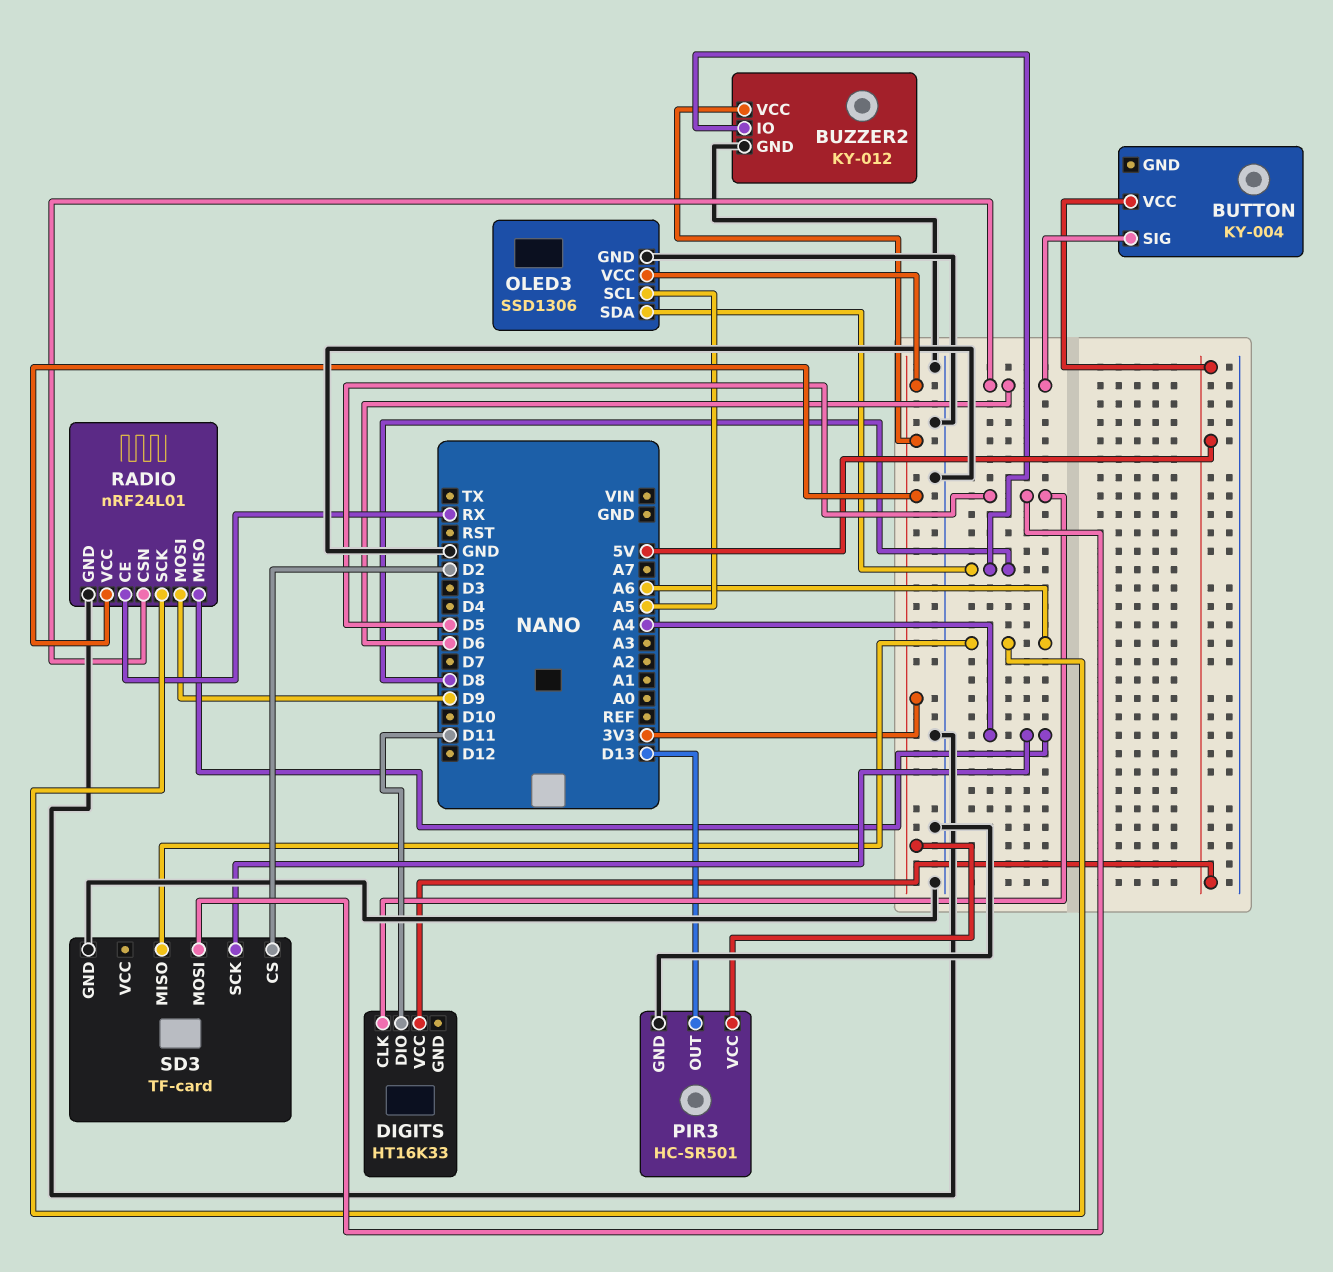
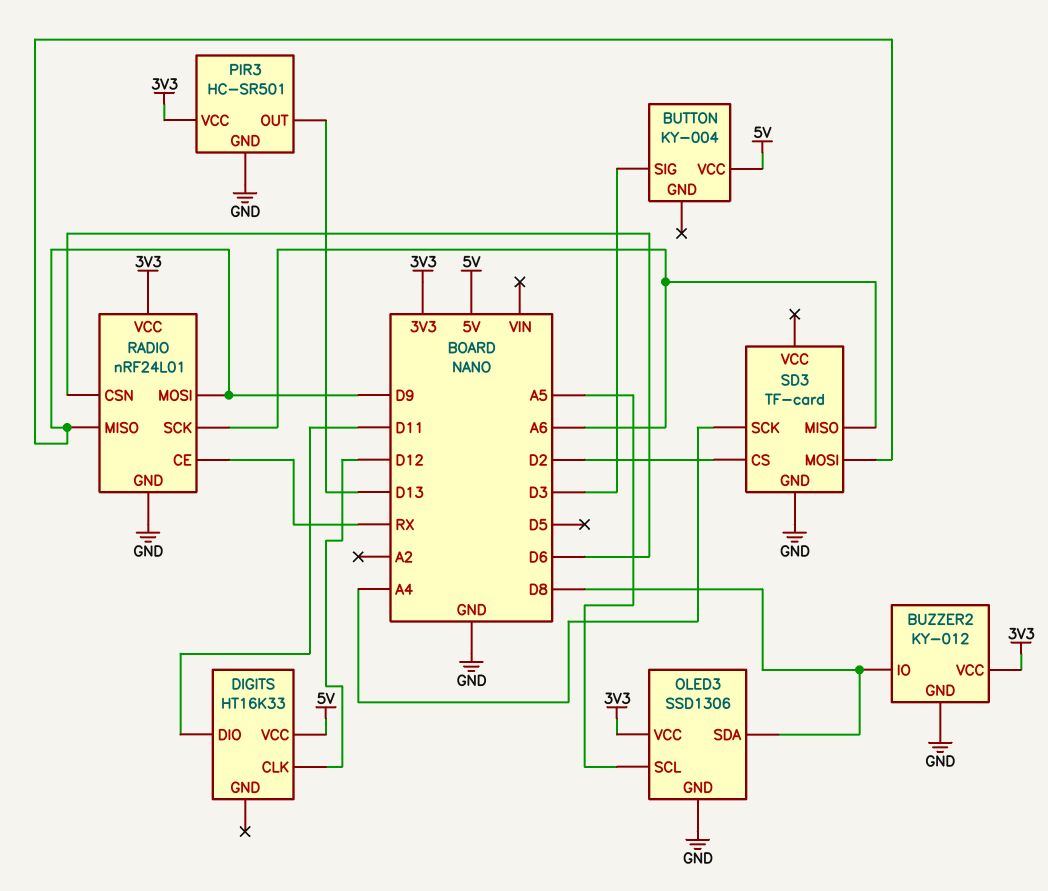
BUTTON pin SIG: D6 -> D3
DIGITS pin CLK: D5 -> D12
RADIO pin MISO: A4 -> D9
SD3 pin MOSI: D5 -> D9

